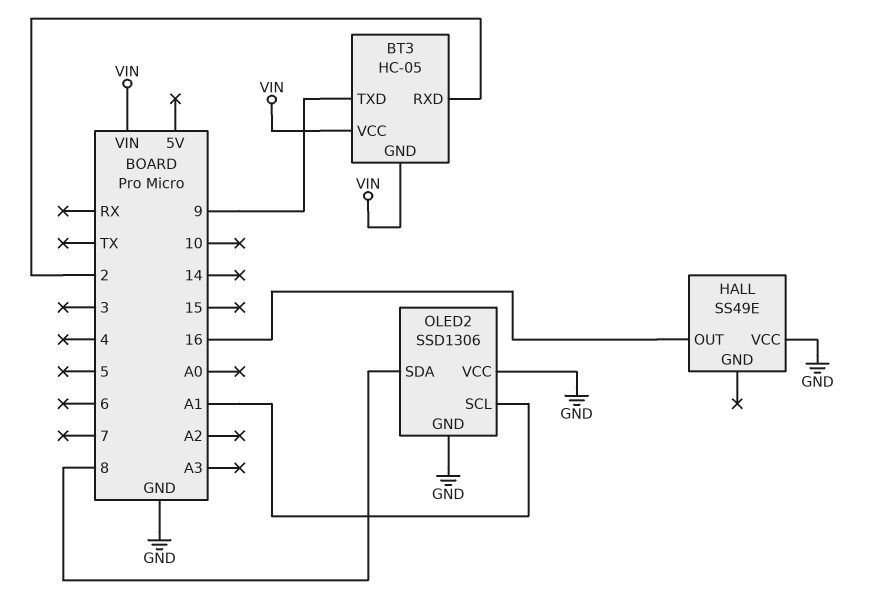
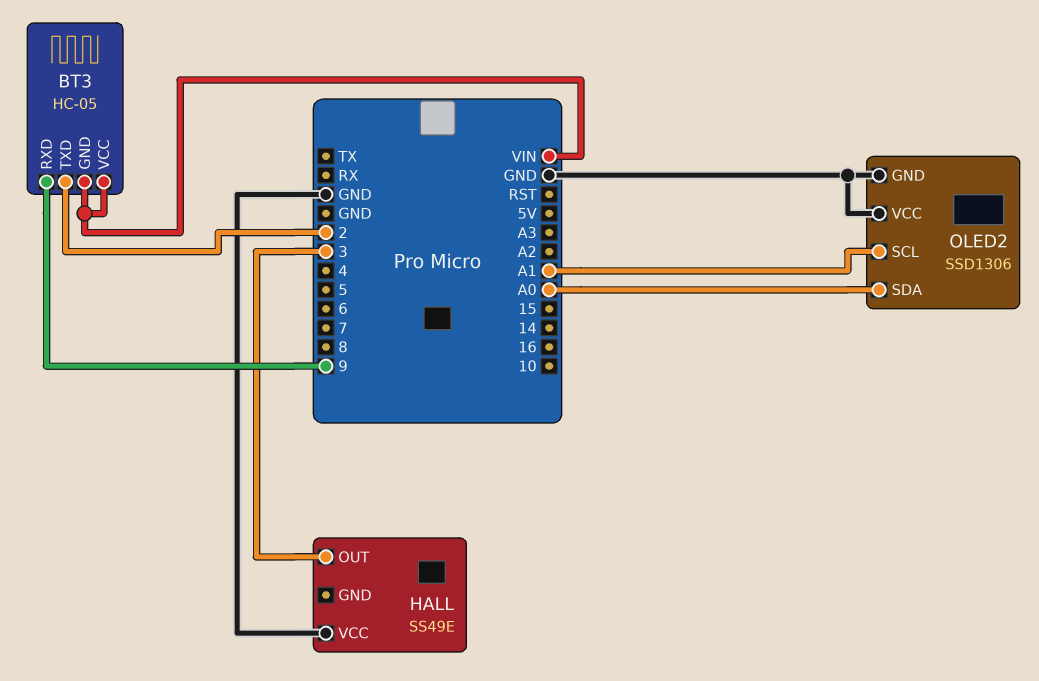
BT3 pin RXD: 2 -> 9
BT3 pin TXD: 9 -> 2
HALL pin OUT: 16 -> 3
OLED2 pin SDA: 8 -> A0

